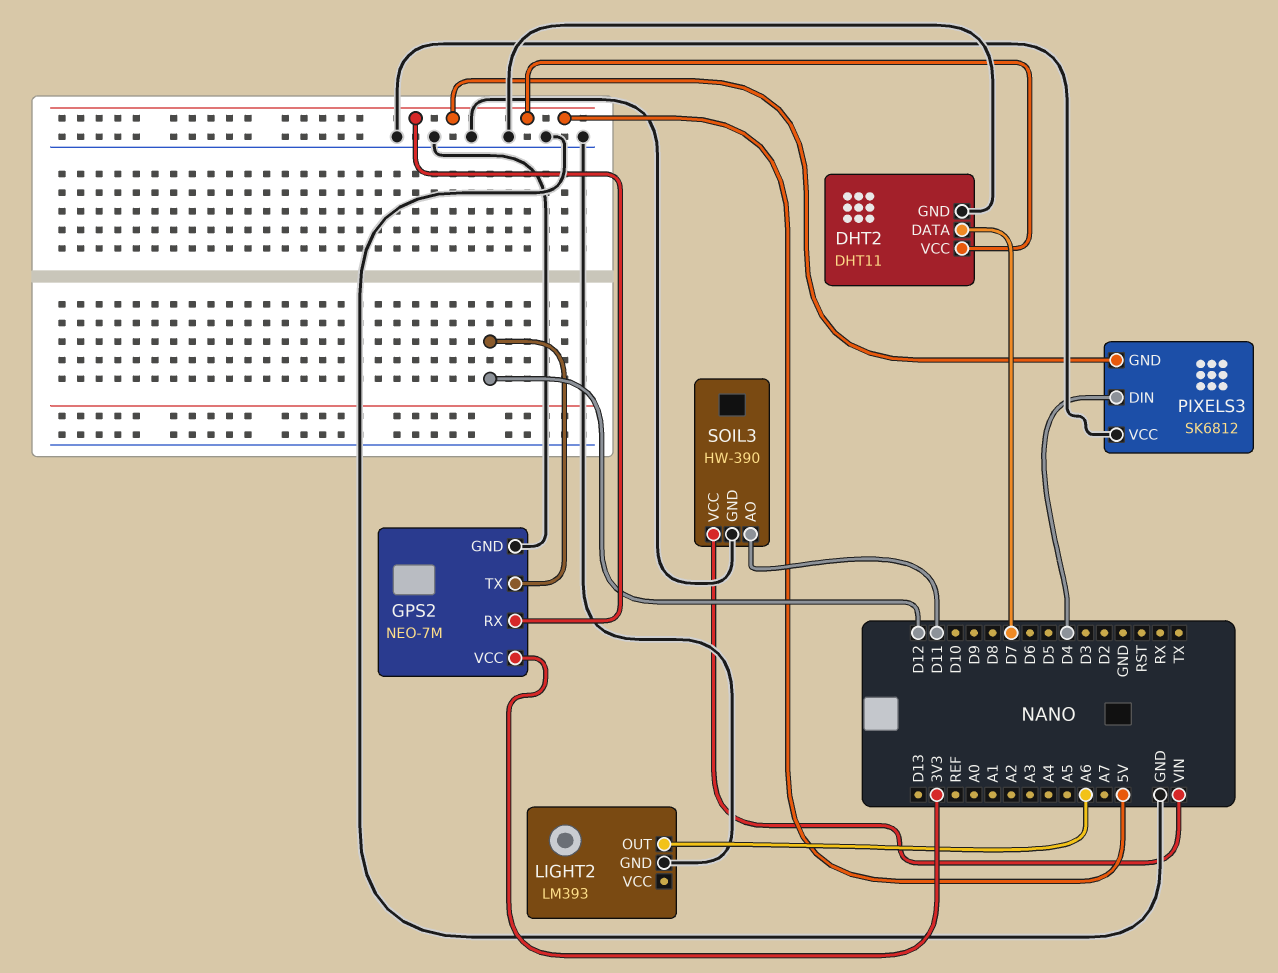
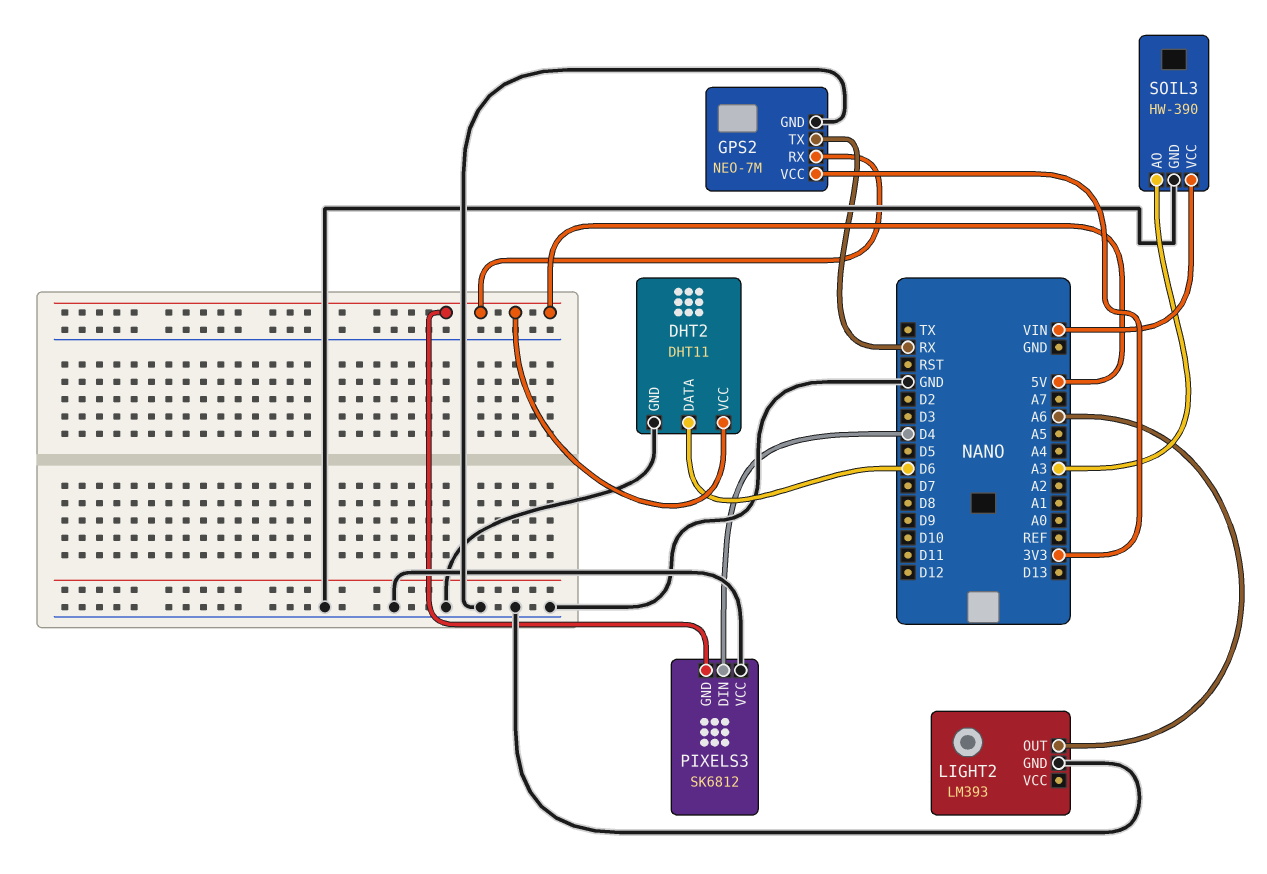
DHT2 pin DATA: D7 -> D6
GPS2 pin TX: D12 -> RX
SOIL3 pin AO: D11 -> A3

